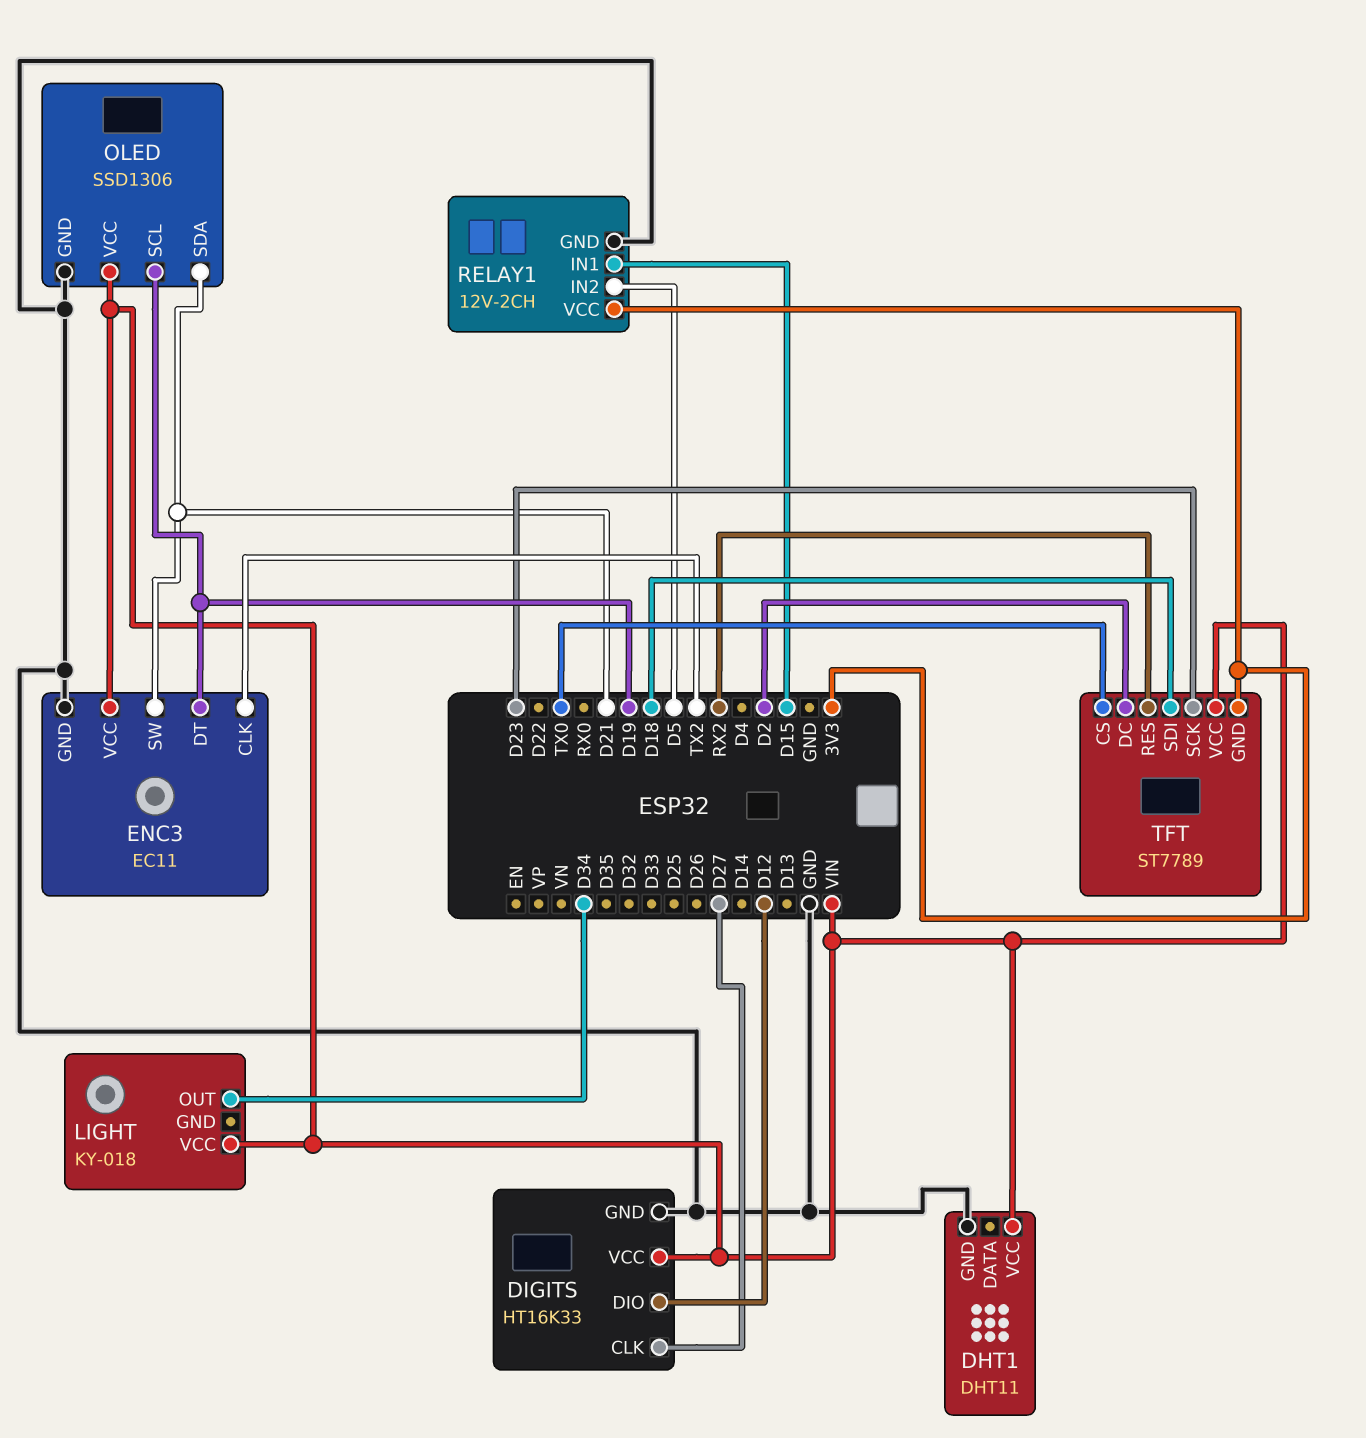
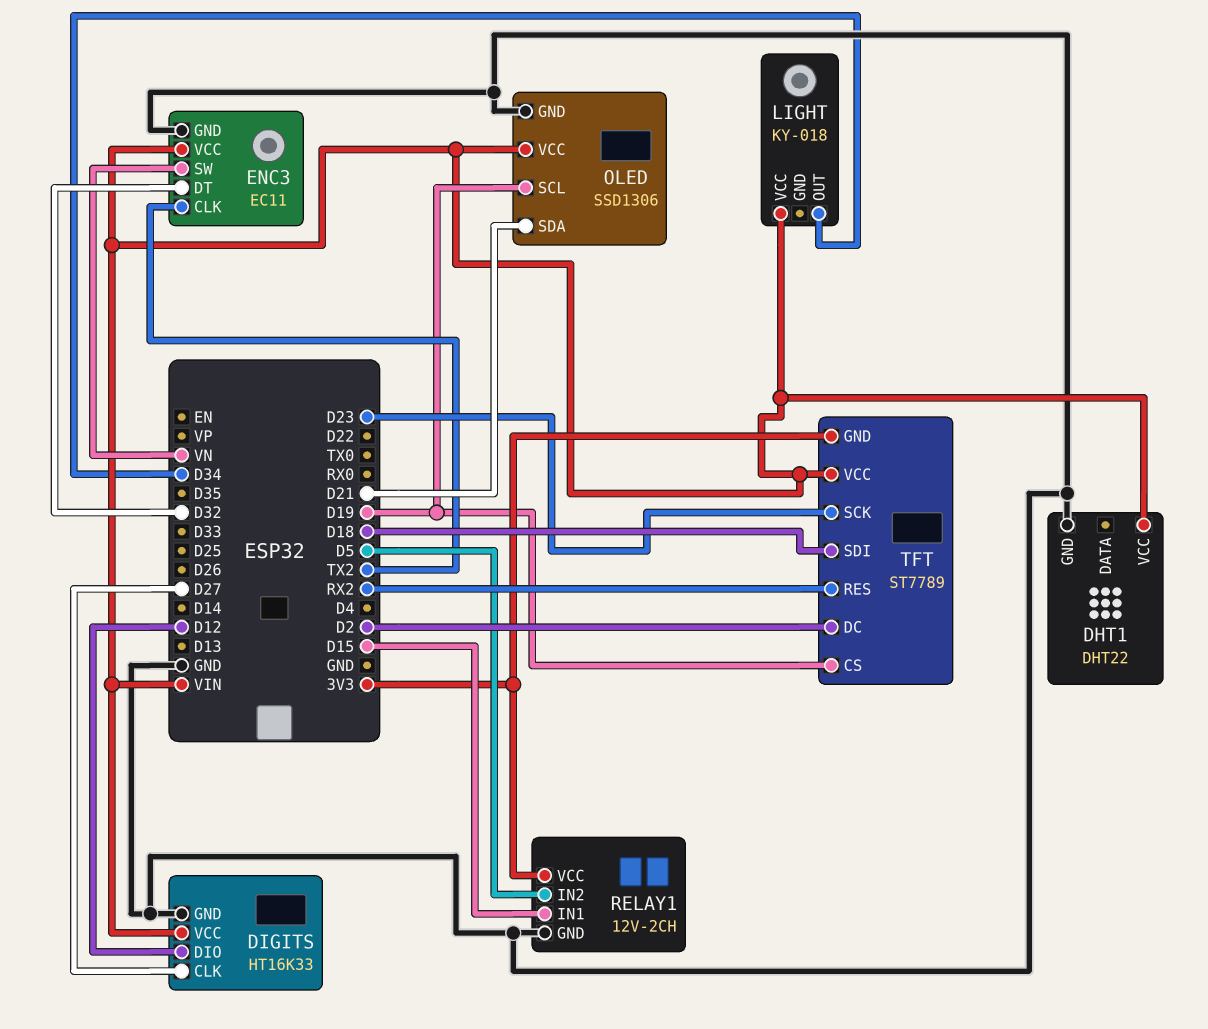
DHT1: DHT11 -> DHT22
ENC3 pin DT: D19 -> D32
ENC3 pin SW: D21 -> VN
TFT pin CS: TX0 -> D19

